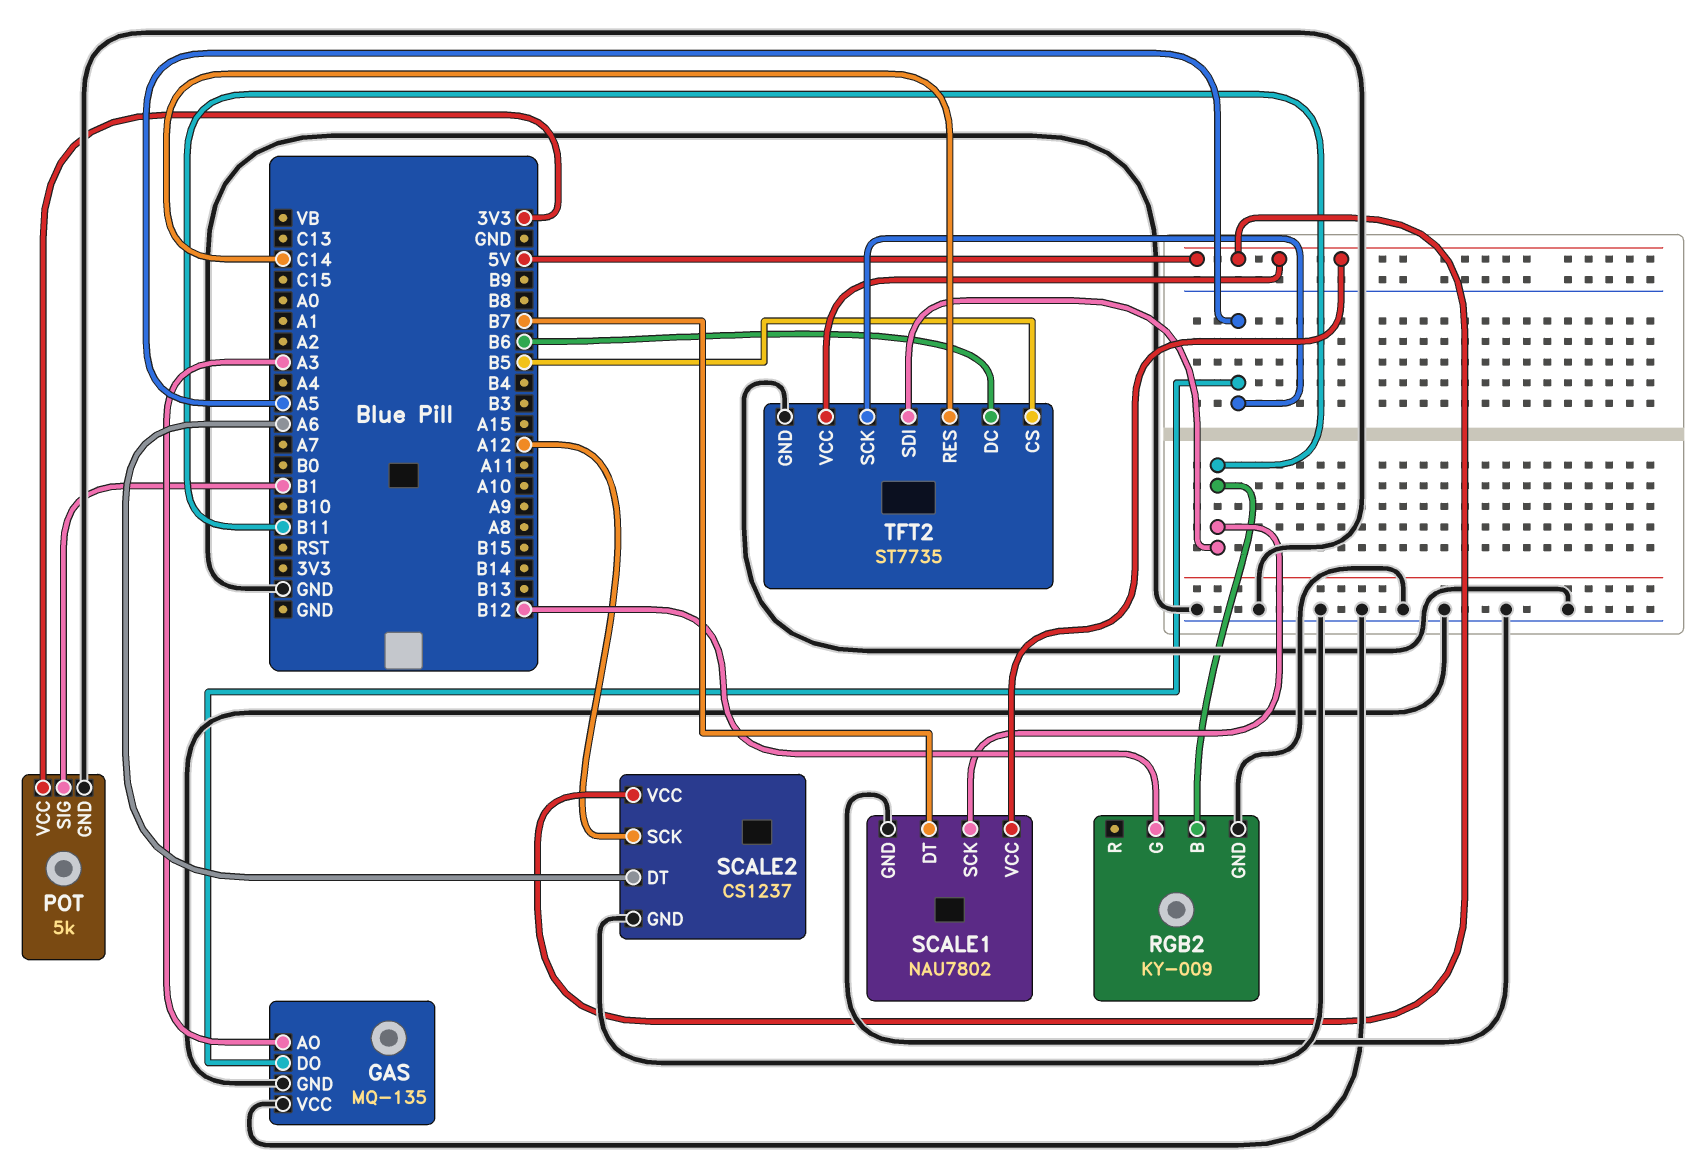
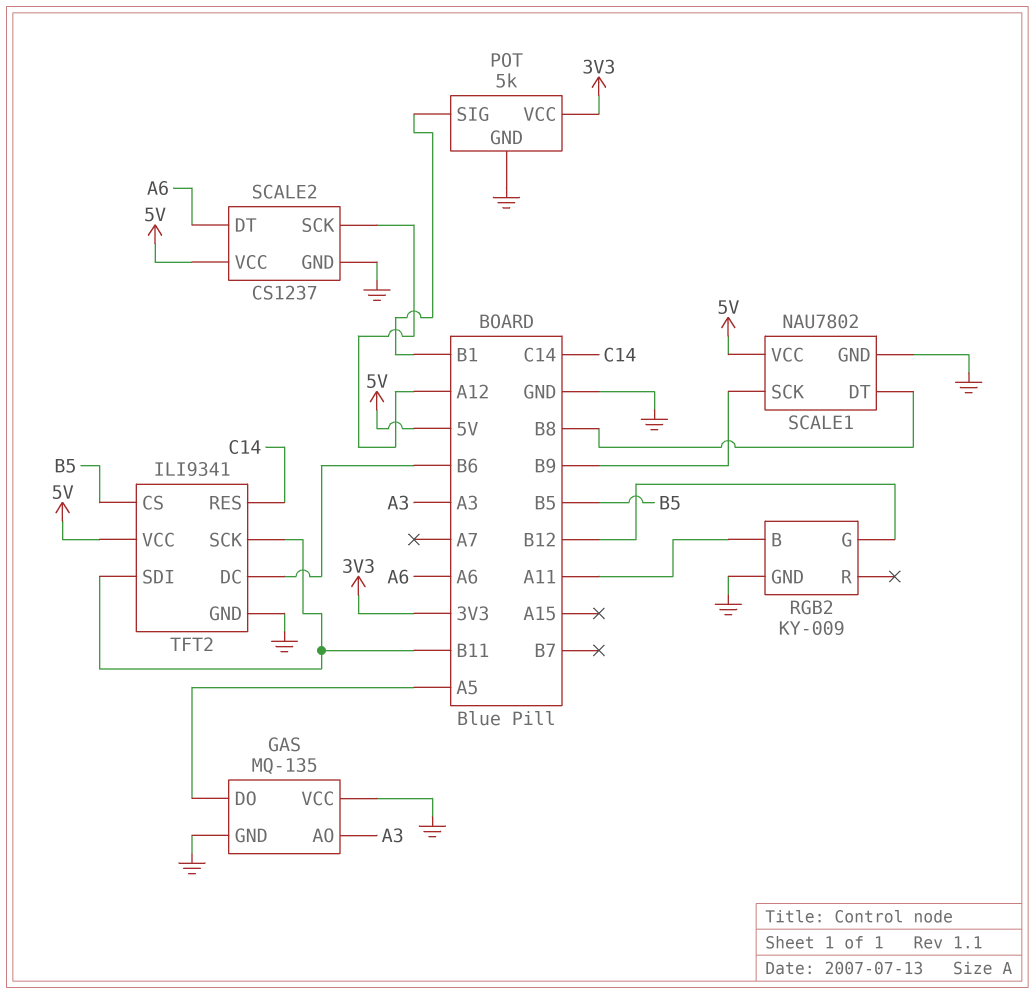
RGB2 pin B: B11 -> A11
SCALE1 pin DT: B7 -> B8
SCALE1 pin SCK: B11 -> B9
TFT2: ST7735 -> ILI9341
TFT2 pin SCK: A5 -> B11

